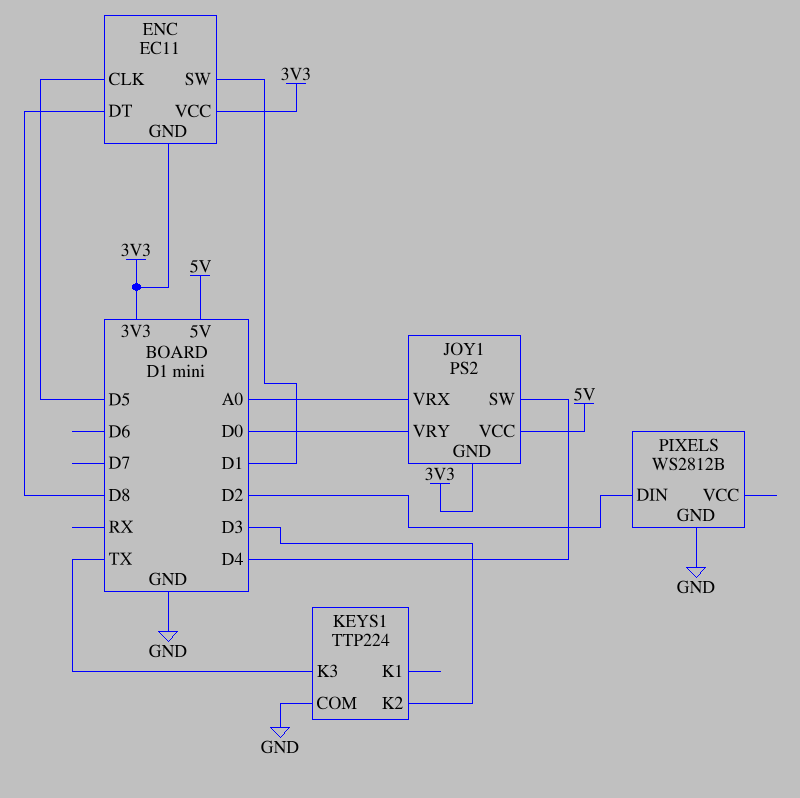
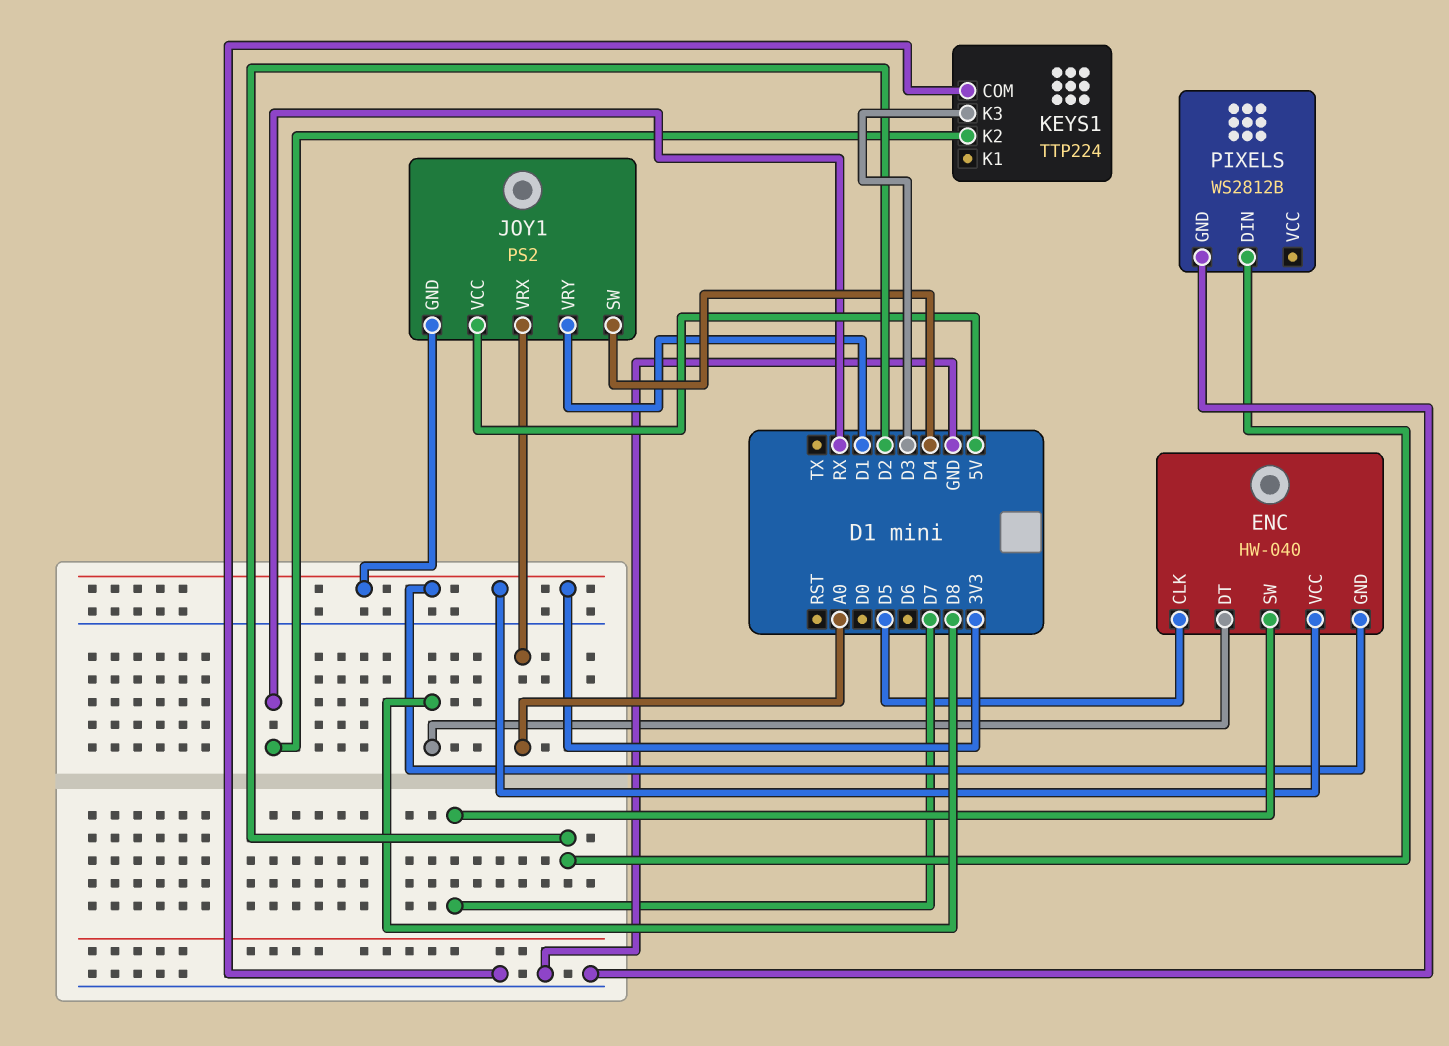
ENC: EC11 -> HW-040
ENC pin SW: D1 -> D7
JOY1 pin VRY: D0 -> D1
KEYS1 pin K2: D3 -> RX
KEYS1 pin K3: TX -> D3

